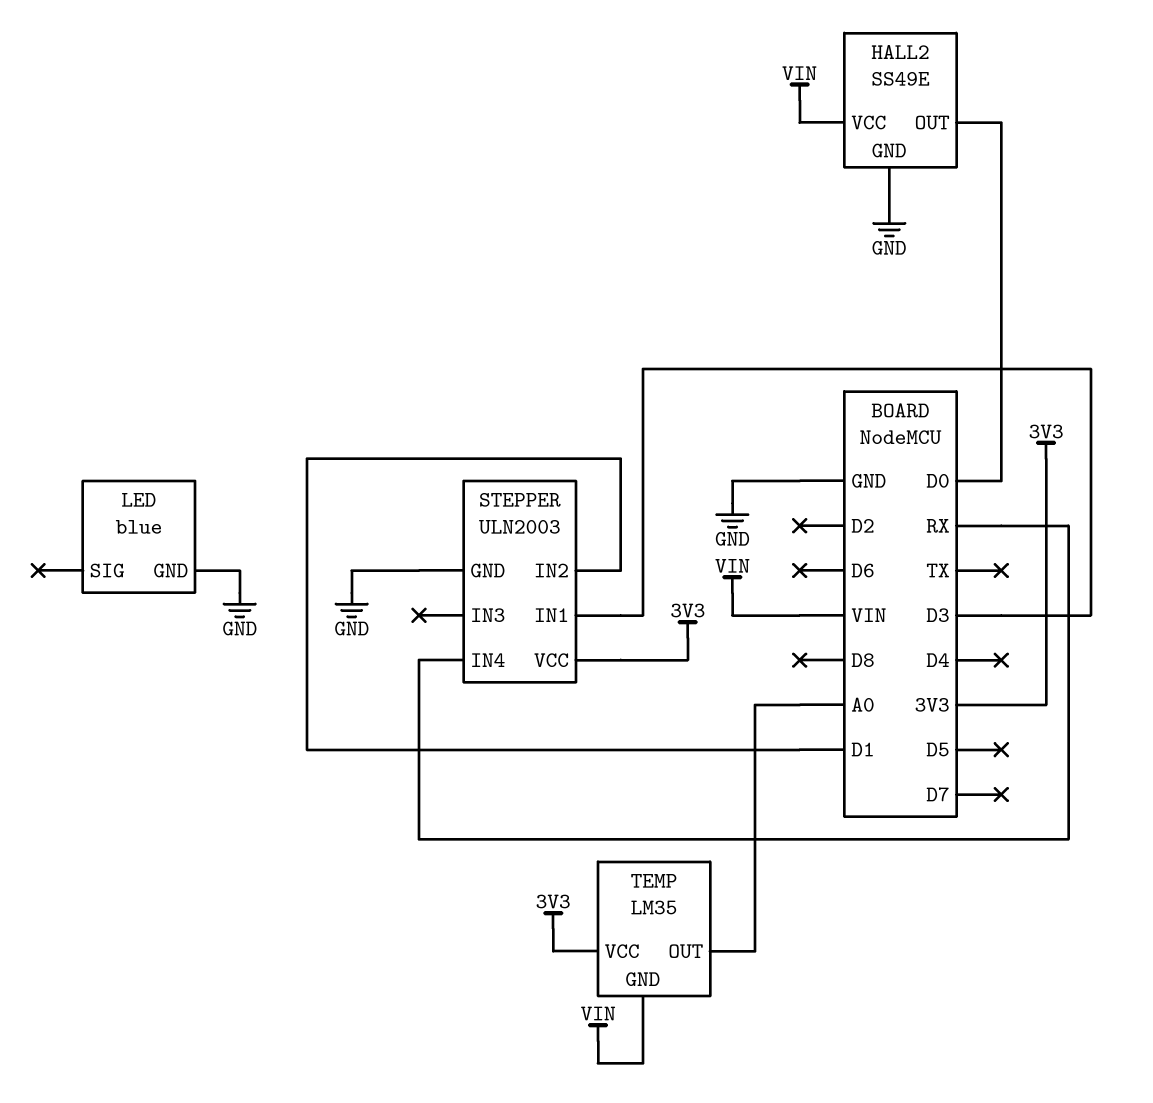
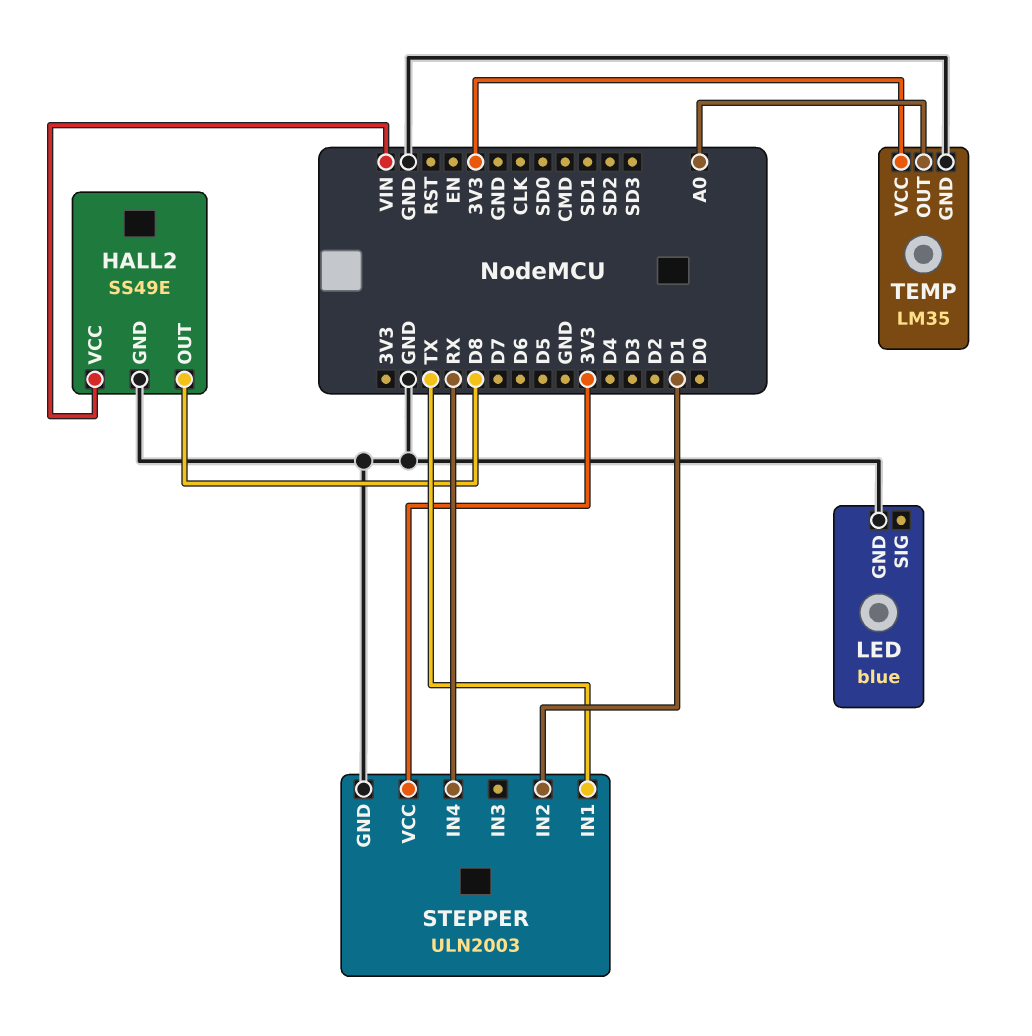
HALL2 pin OUT: D0 -> D8
STEPPER pin IN1: D3 -> TX
TEMP pin GND: VIN -> GND

